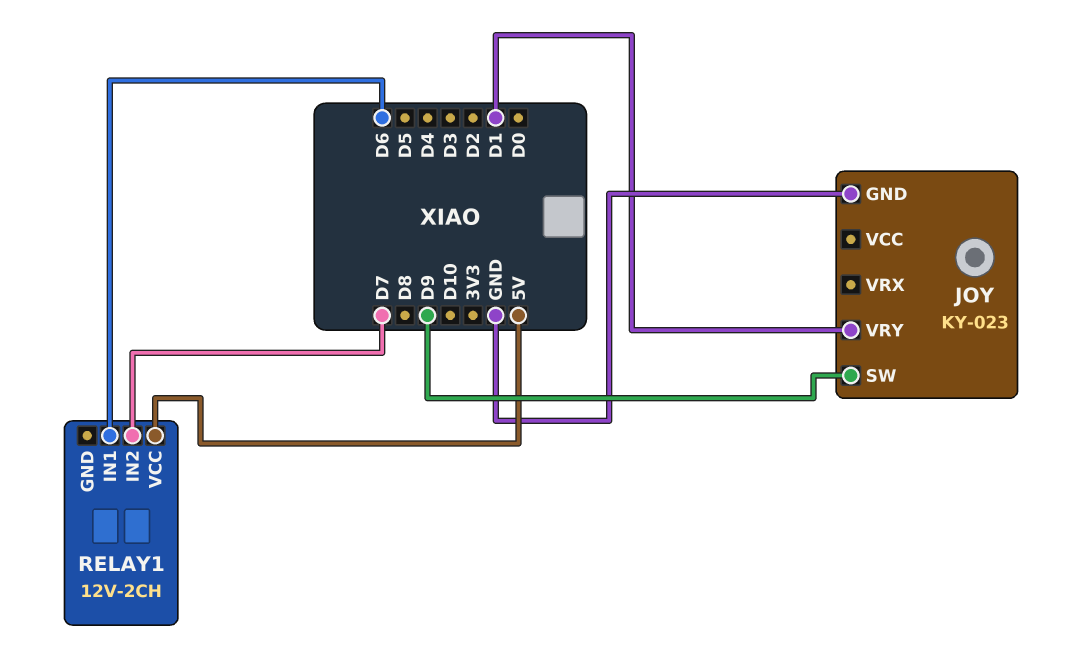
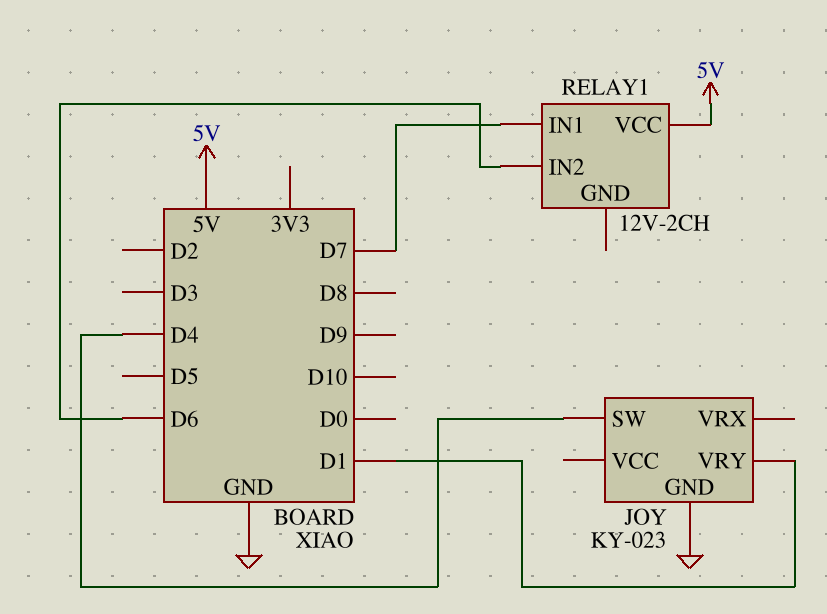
JOY pin SW: D9 -> D4
RELAY1 pin IN1: D6 -> D7
RELAY1 pin IN2: D7 -> D6

